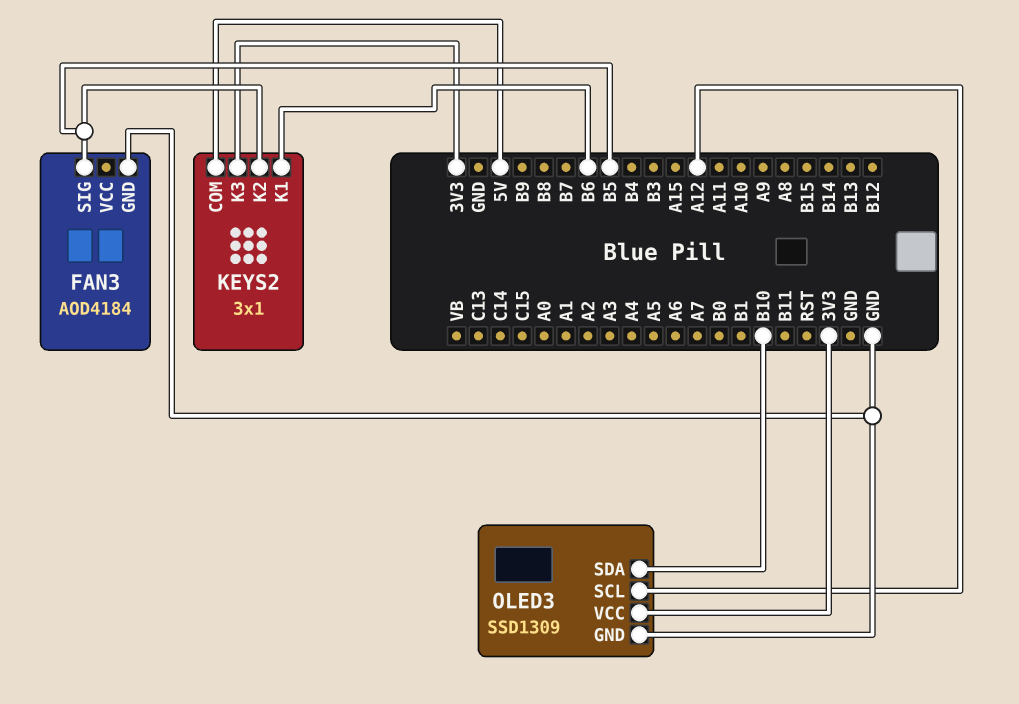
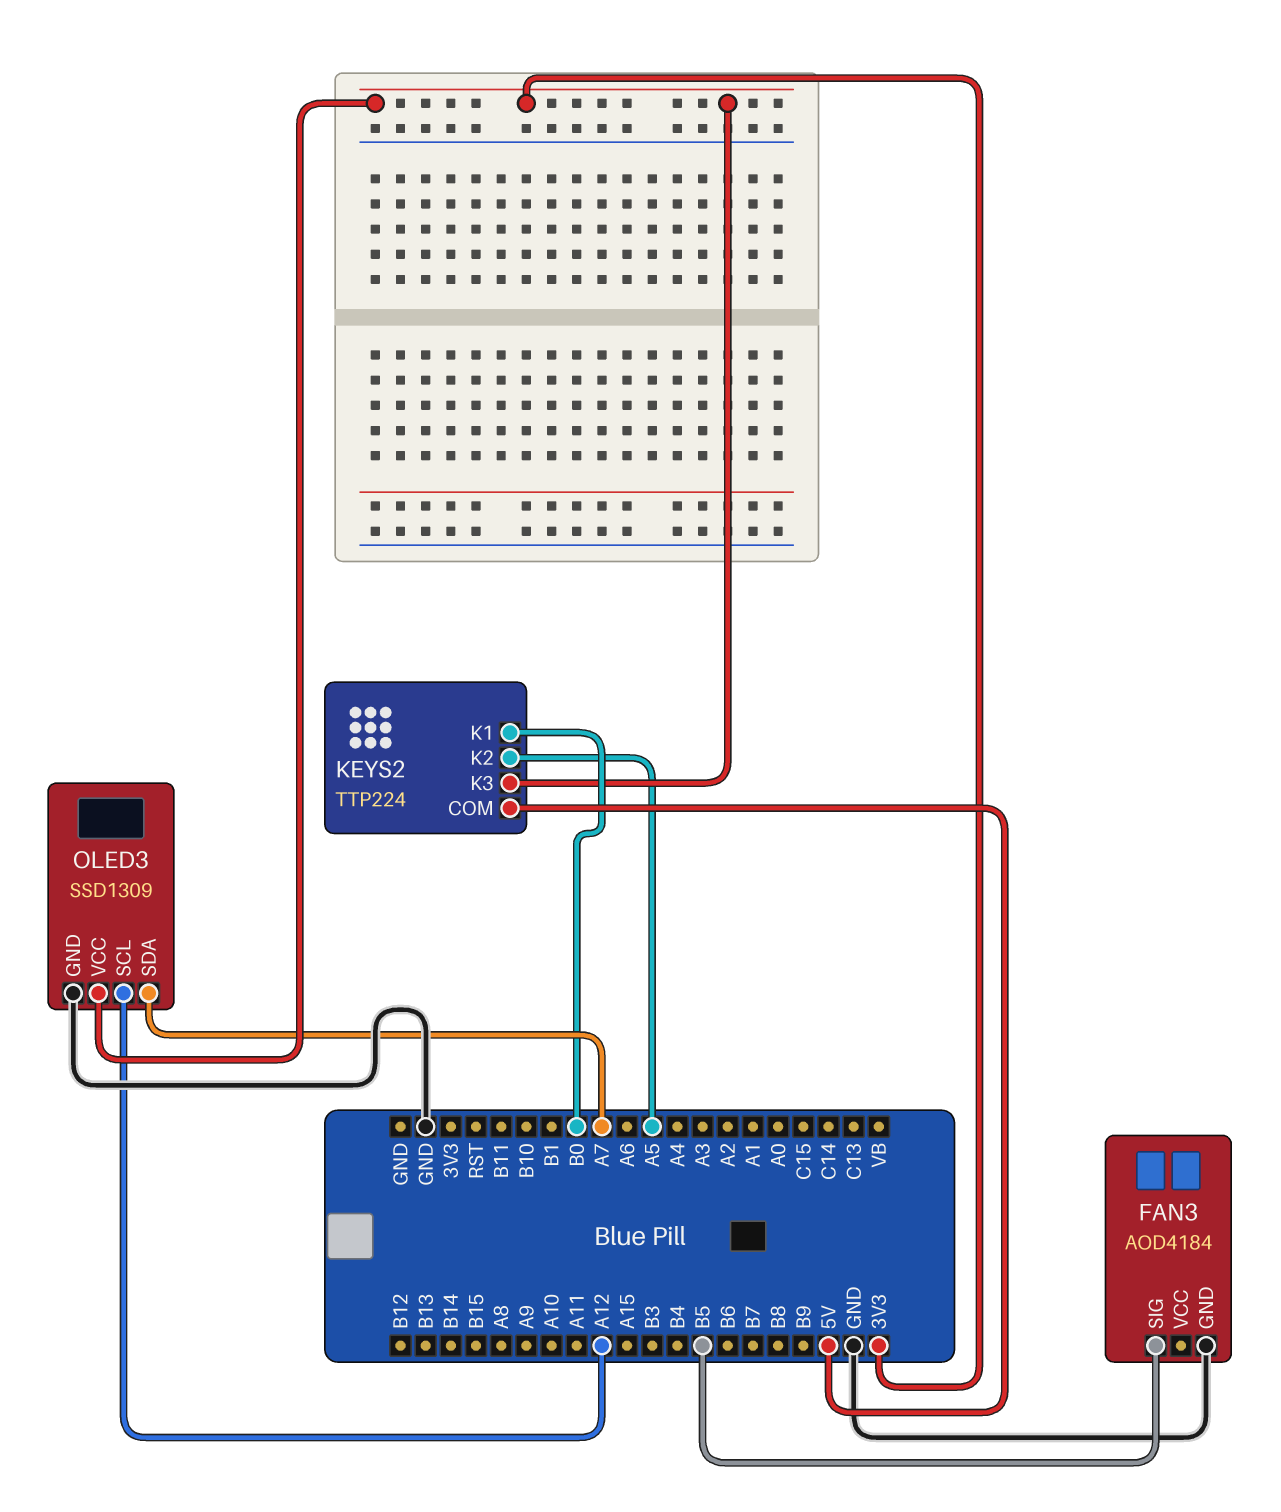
KEYS2: 3x1 -> TTP224
KEYS2 pin K1: B6 -> B0
KEYS2 pin K2: B5 -> A5
OLED3 pin SDA: B10 -> A7

